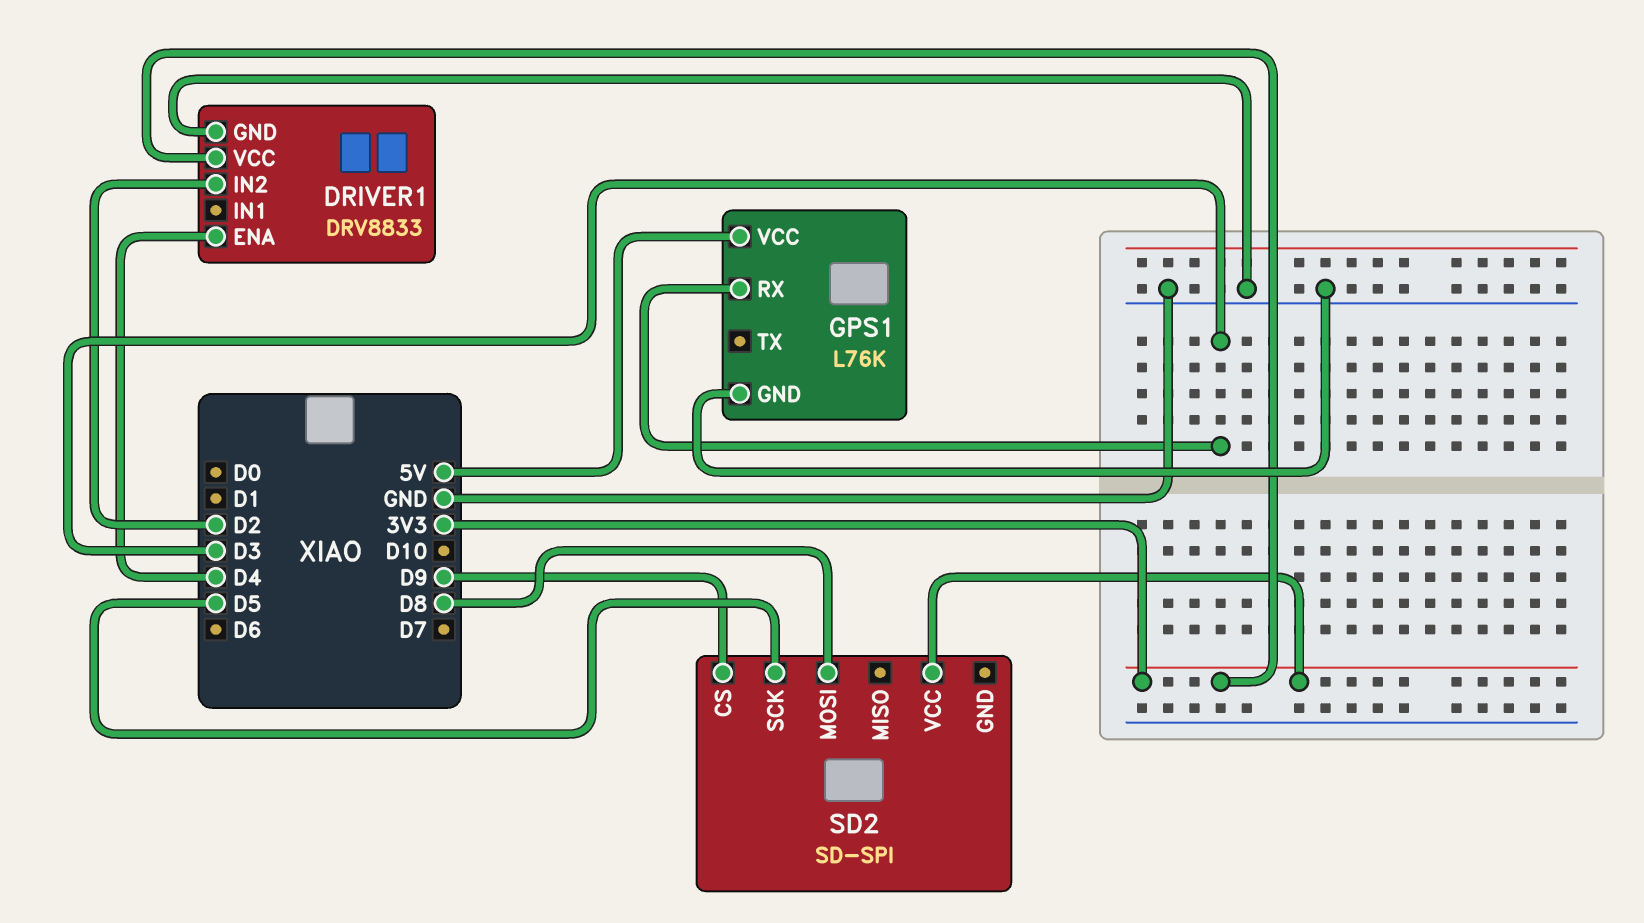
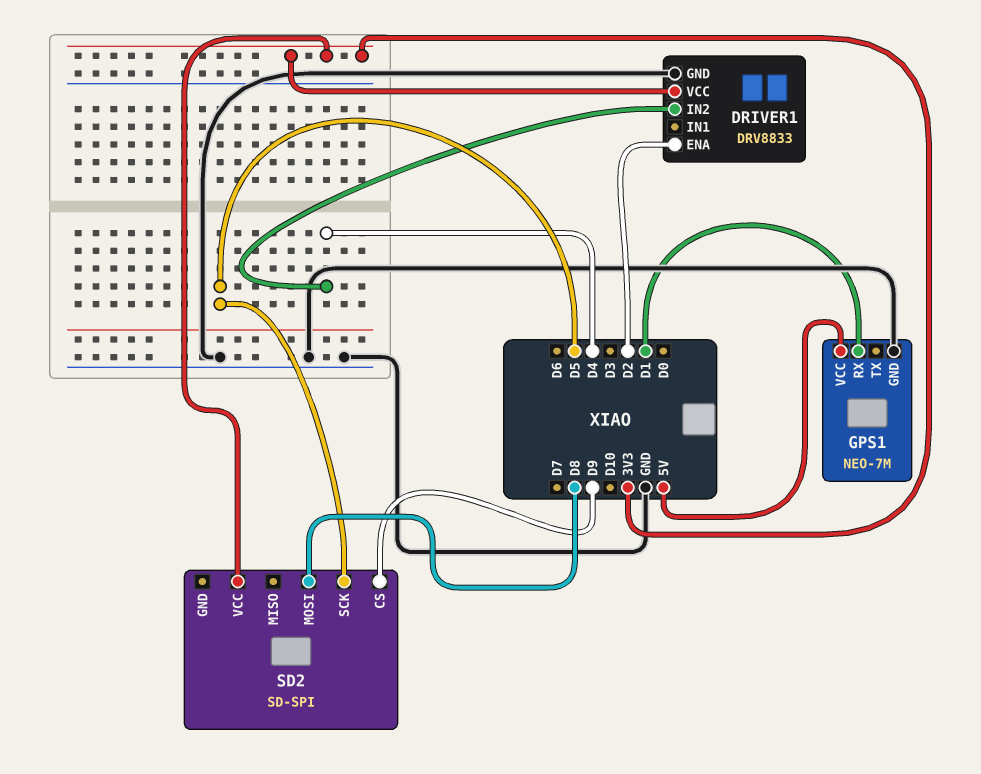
DRIVER1 pin ENA: D4 -> D2
DRIVER1 pin IN2: D2 -> D4
GPS1: L76K -> NEO-7M
GPS1 pin RX: D3 -> D1

